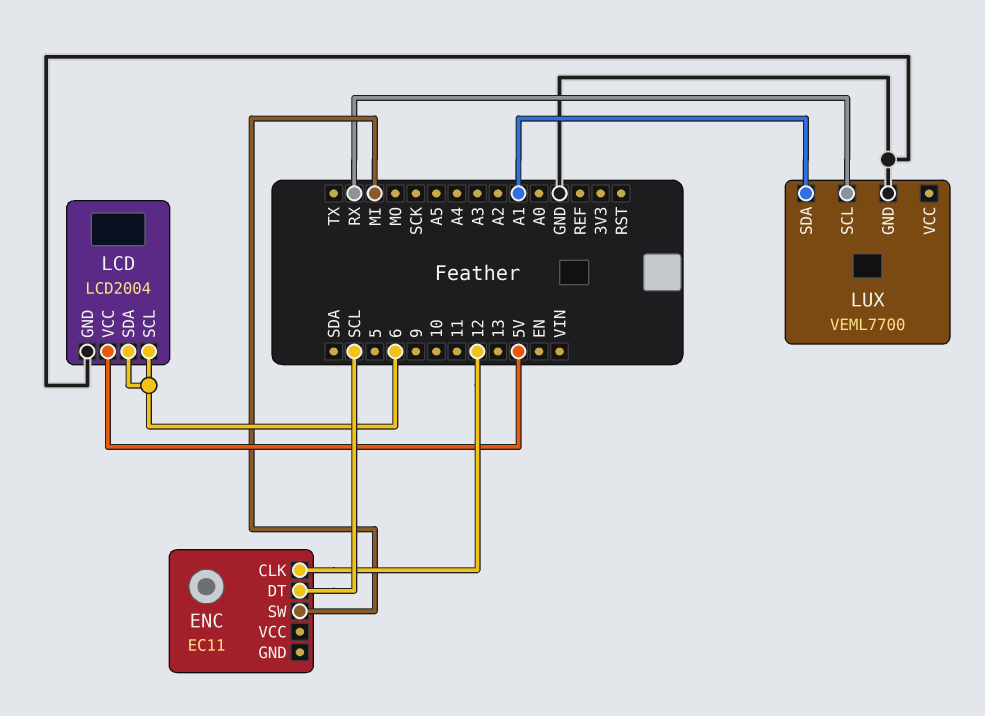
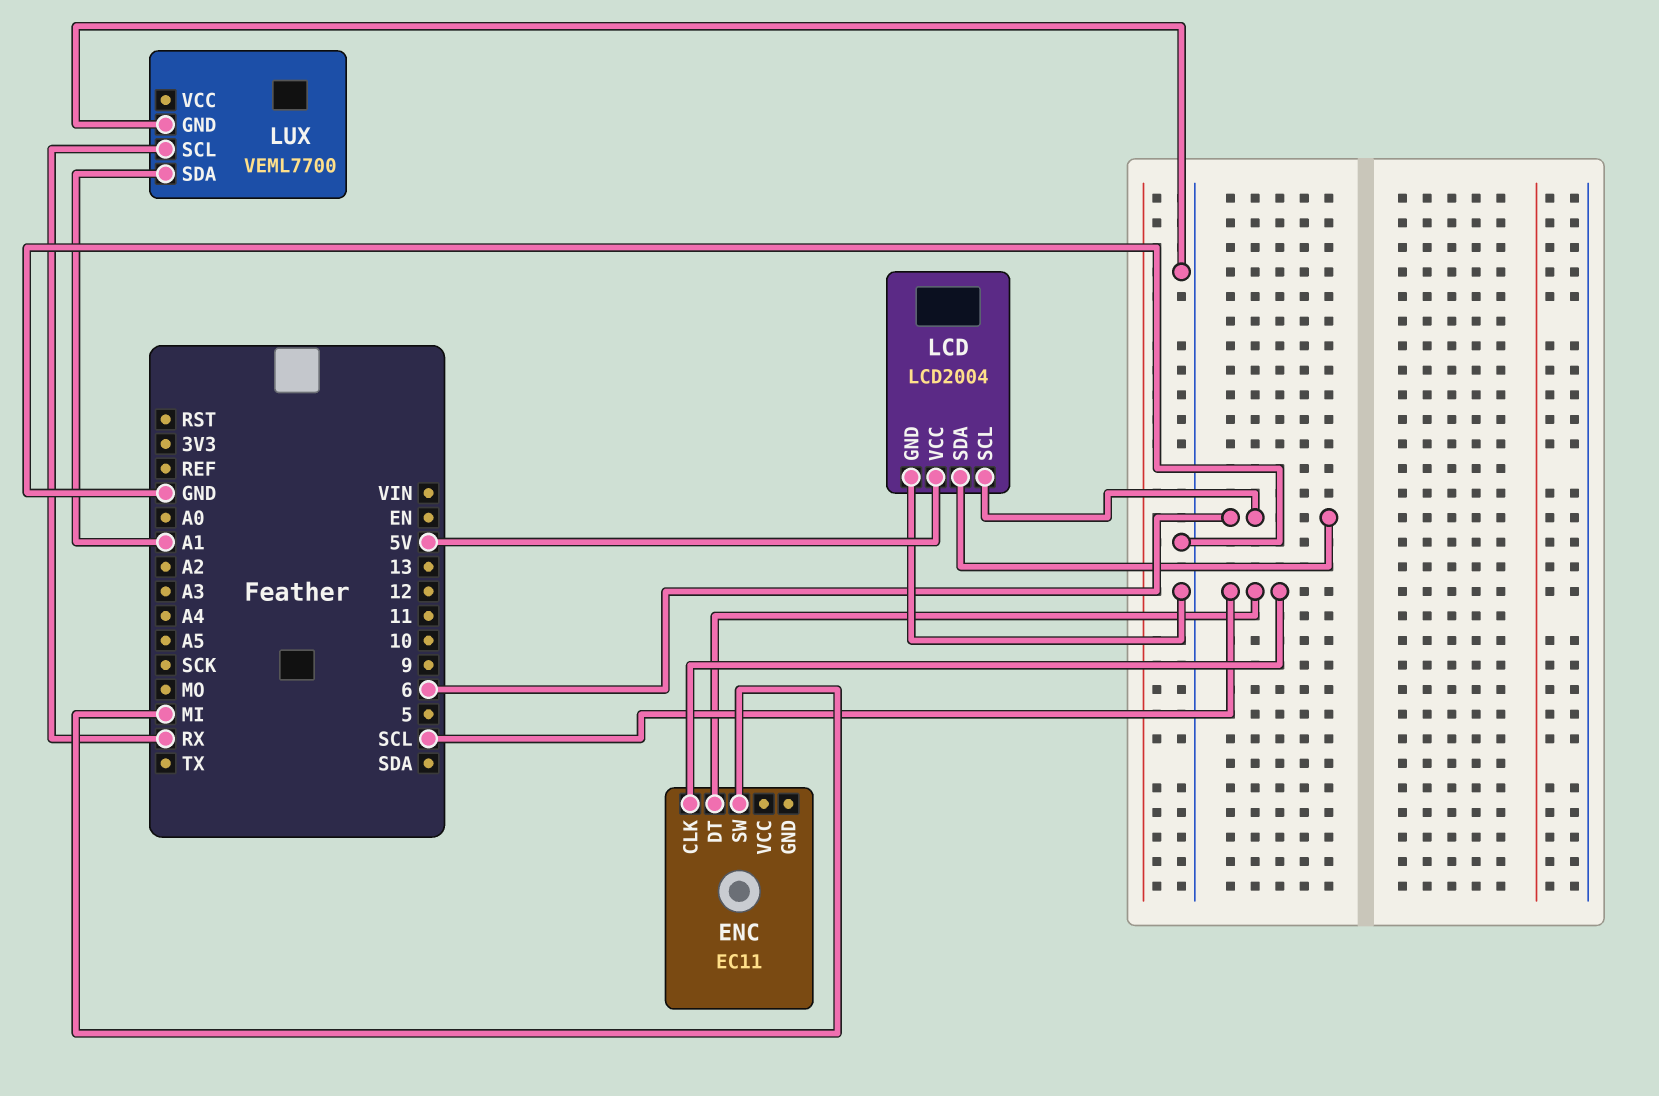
ENC pin CLK: 12 -> SCL

